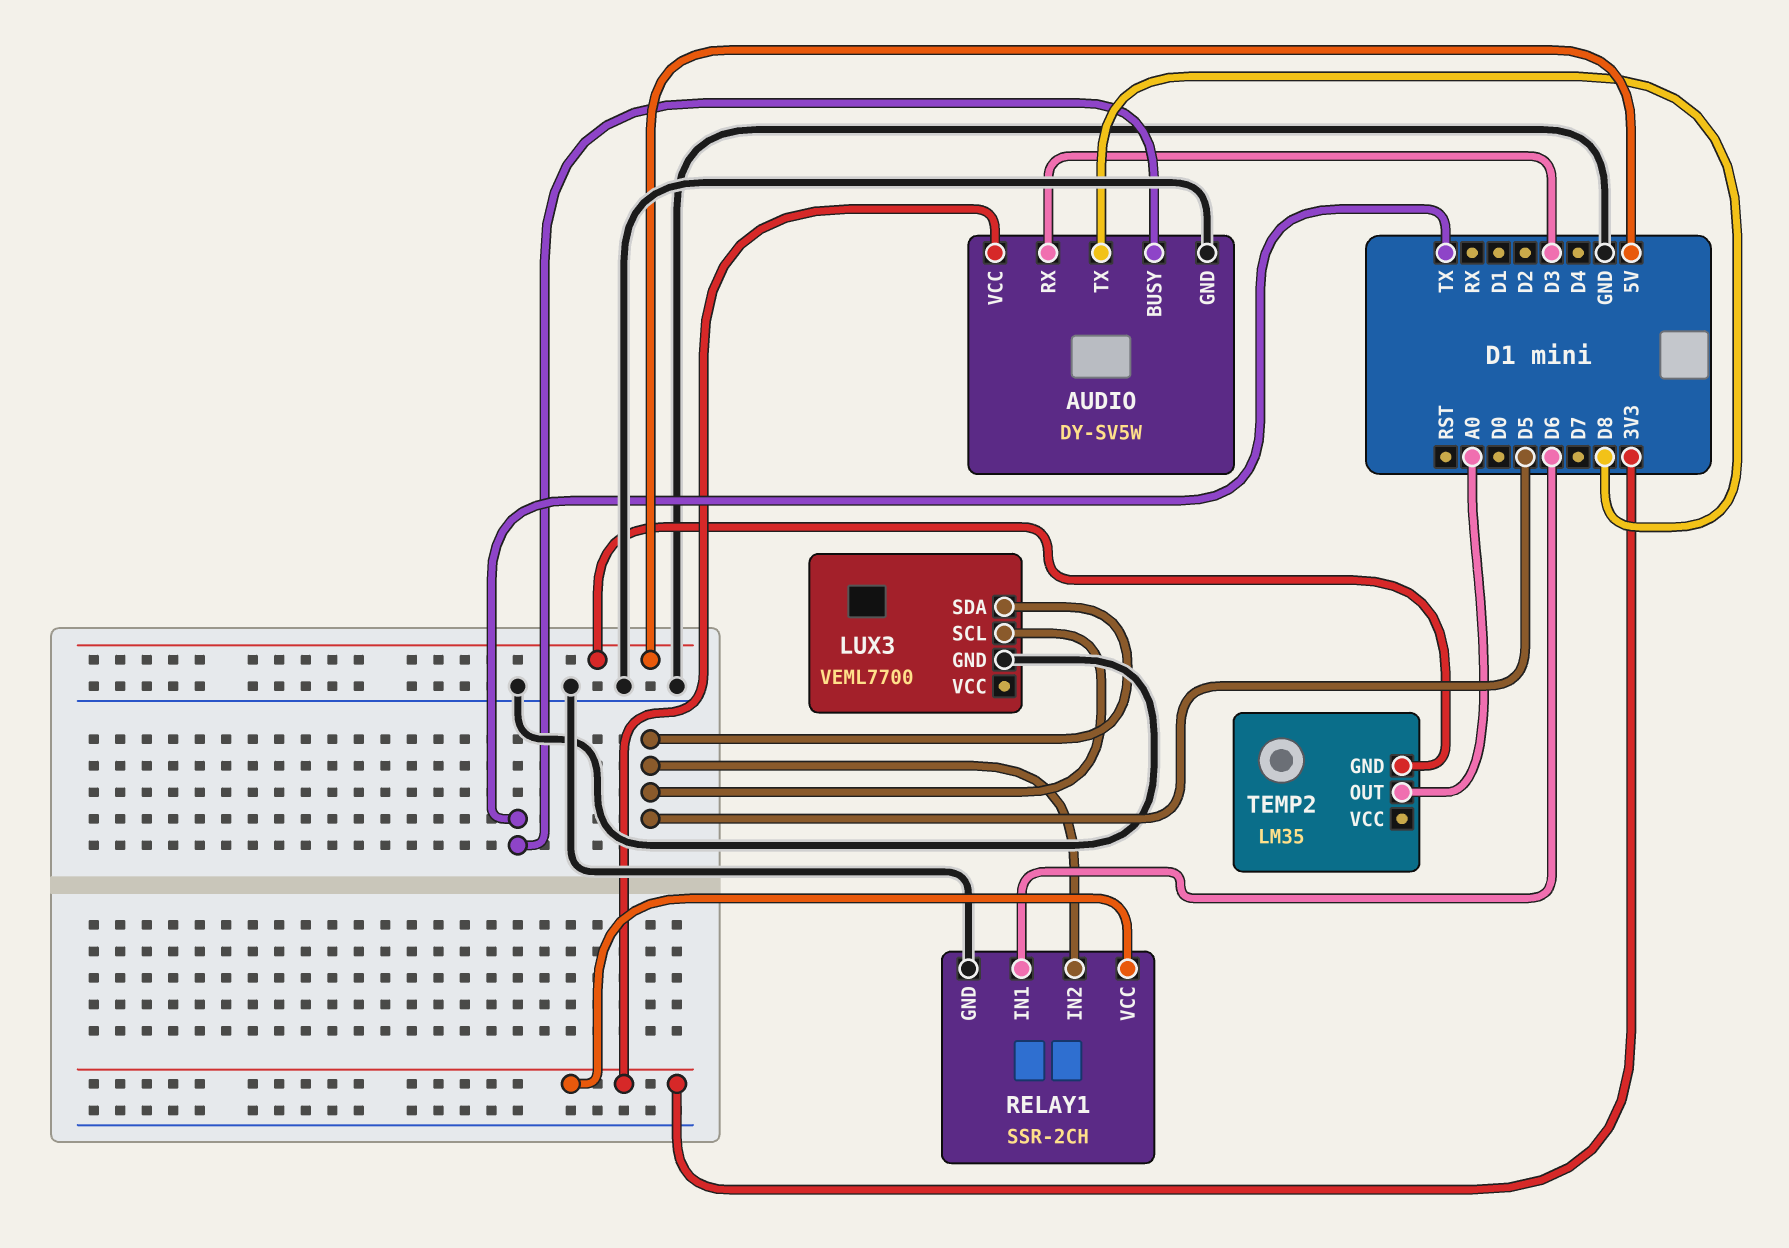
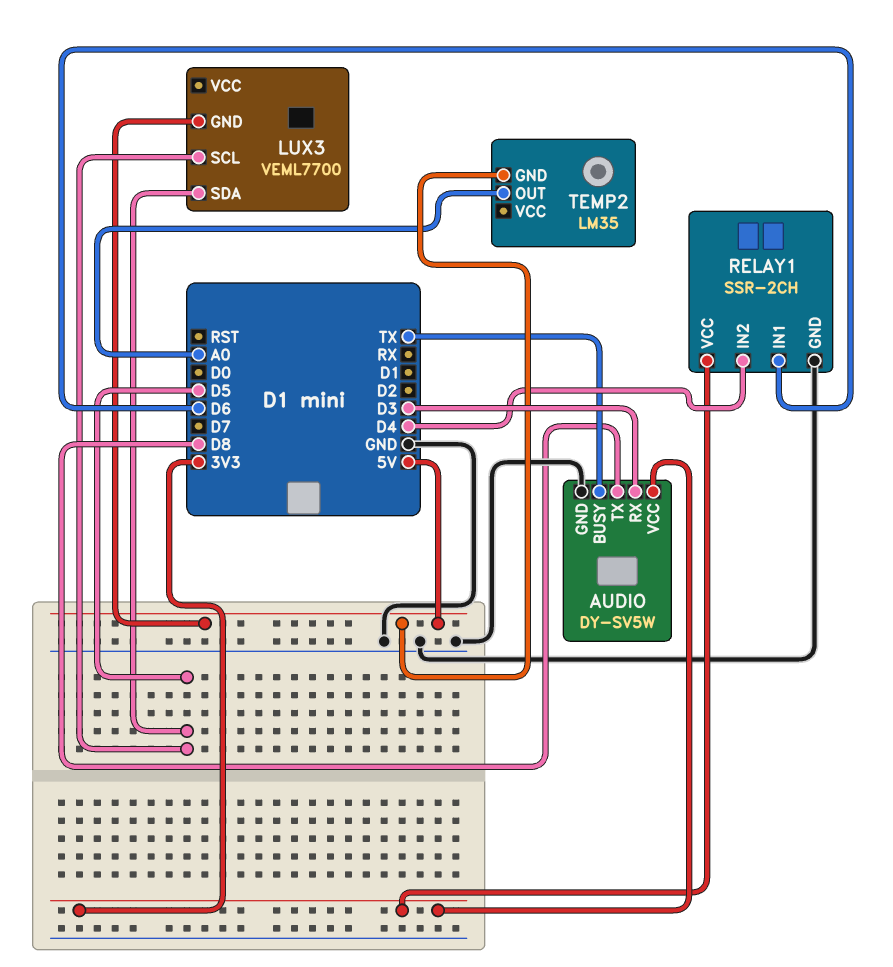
LUX3 pin GND: GND -> 5V
RELAY1 pin IN2: D5 -> D4

